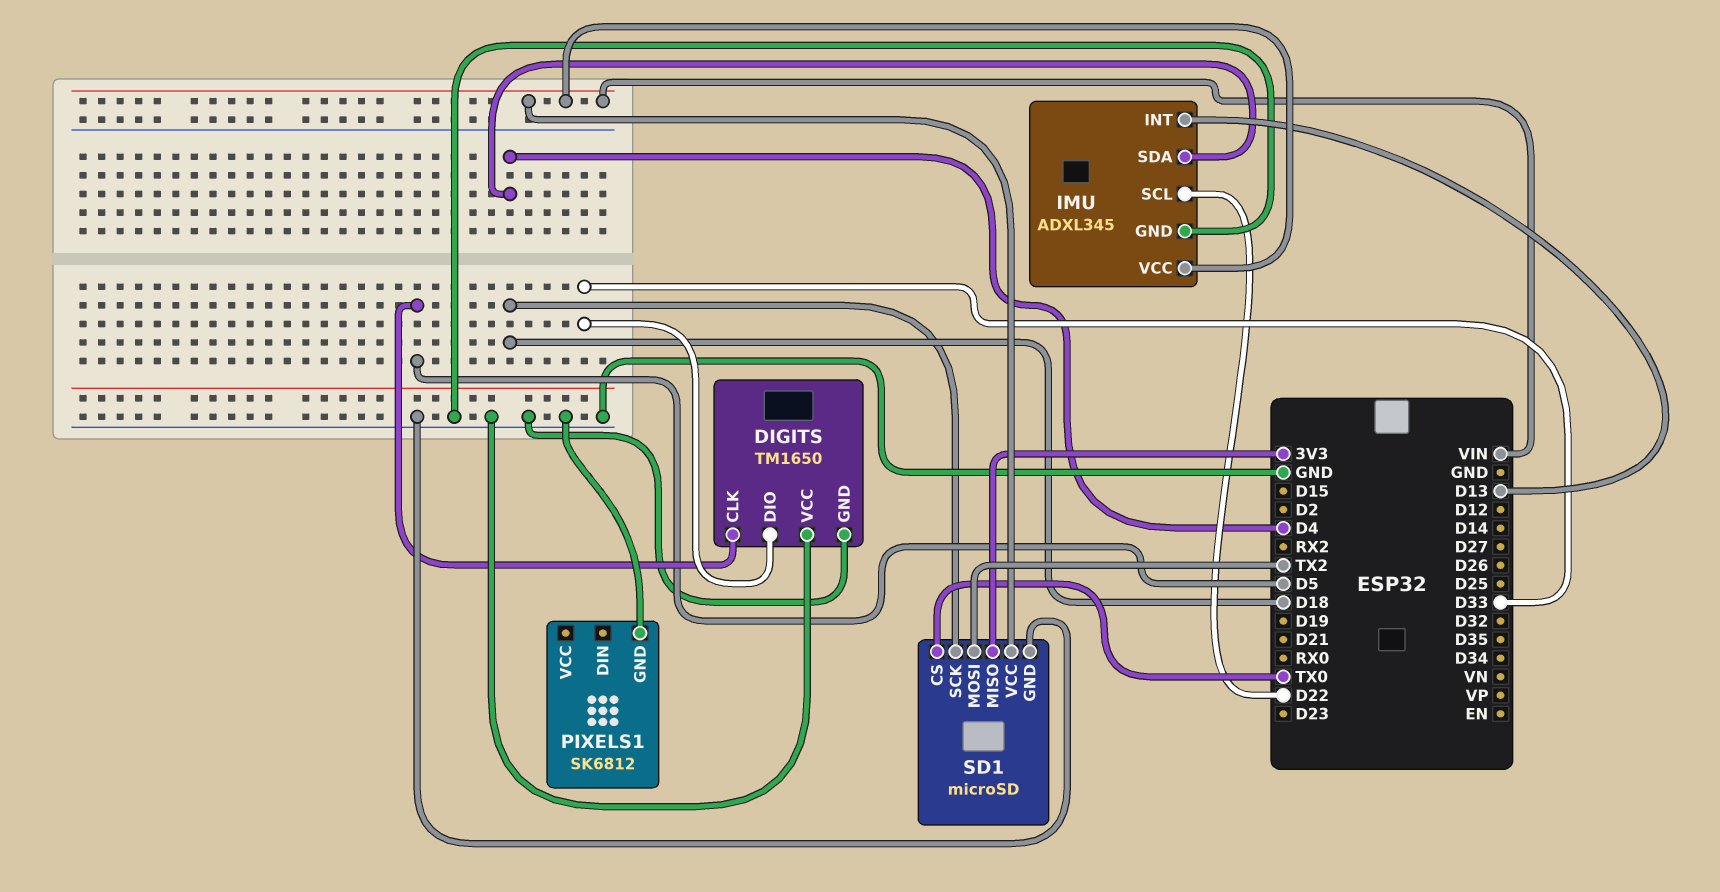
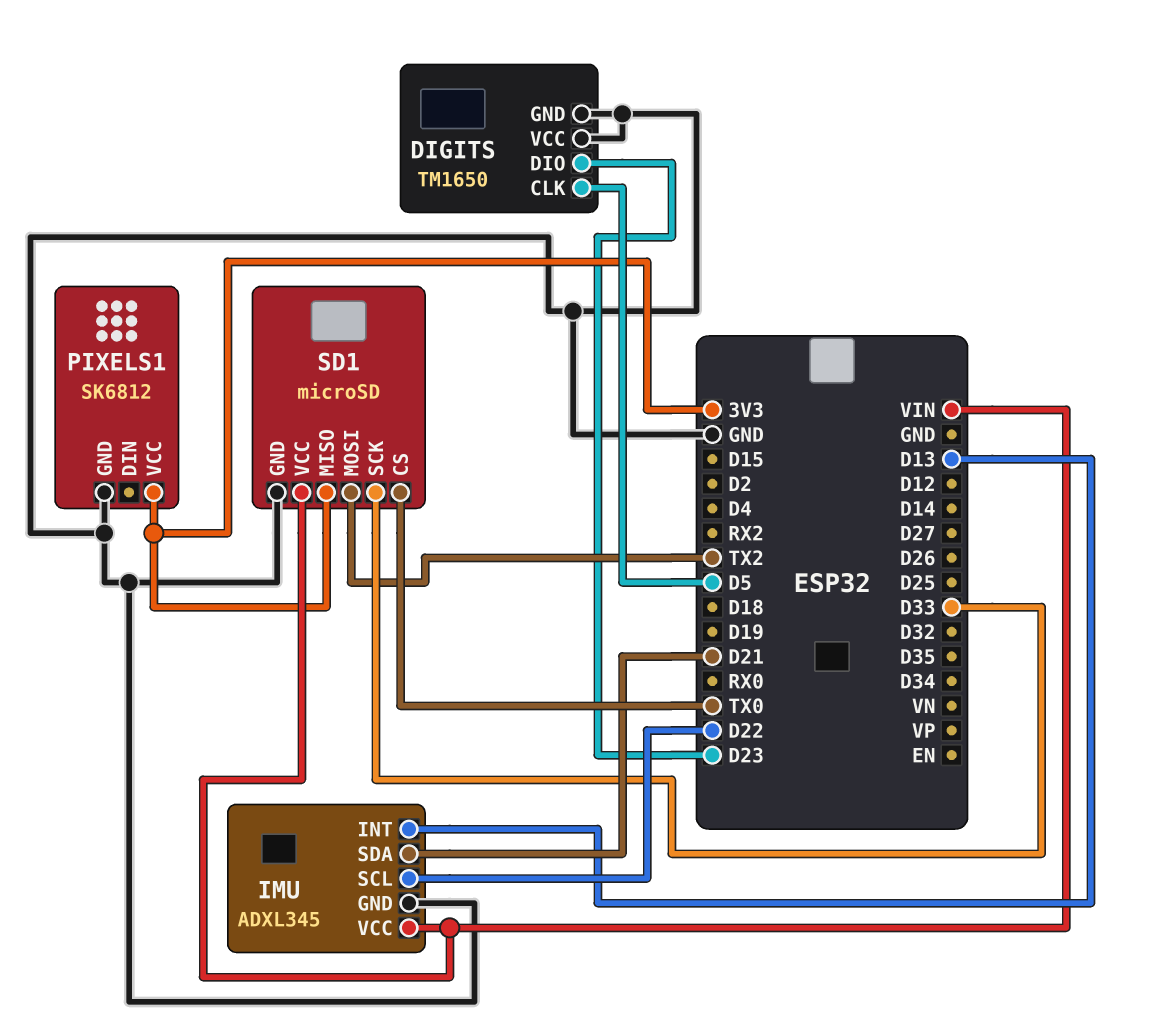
DIGITS pin DIO: D33 -> D23
IMU pin SDA: D4 -> D21
PIXELS1 pin VCC: none -> 3V3
SD1 pin SCK: D18 -> D33

